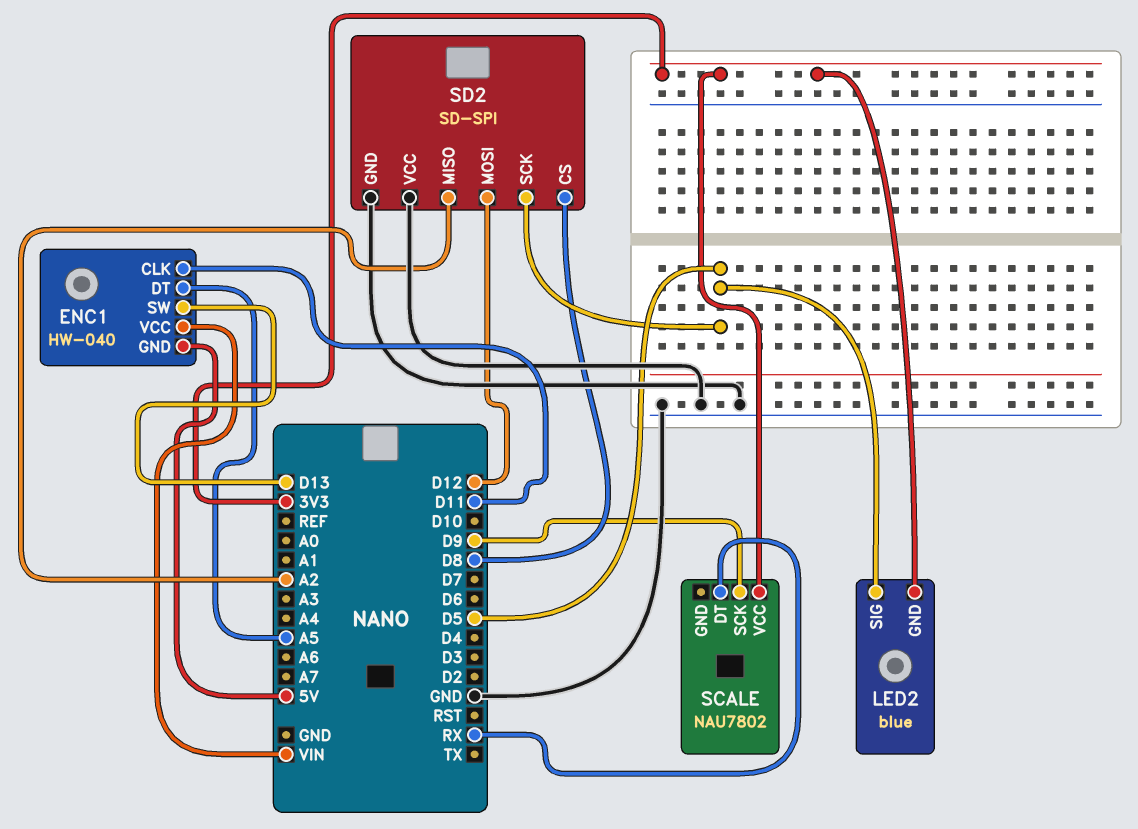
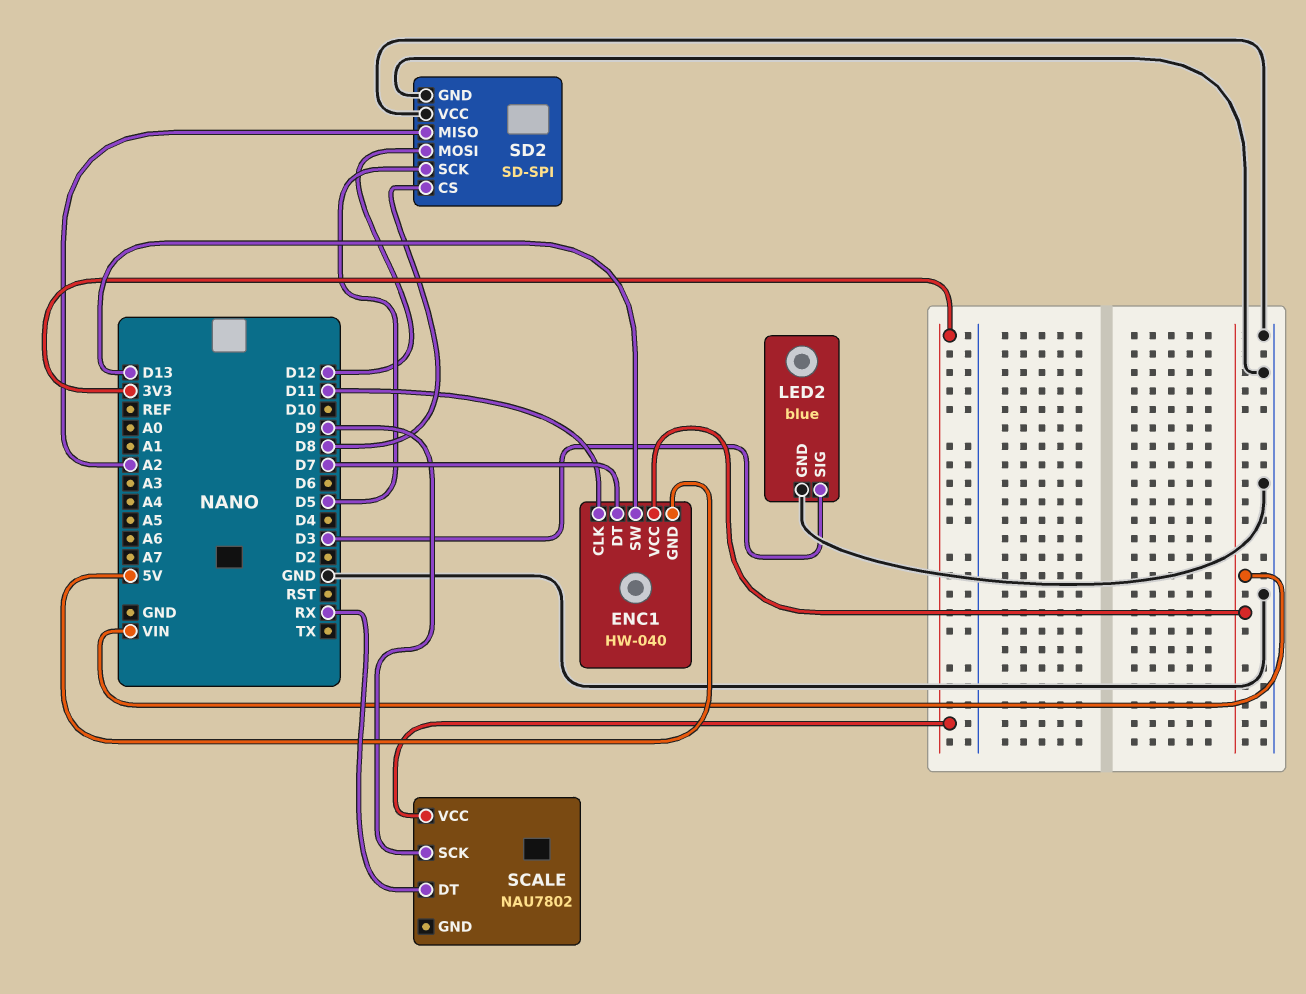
ENC1 pin DT: A5 -> D7
LED2 pin GND: 3V3 -> GND
LED2 pin SIG: D5 -> D3

